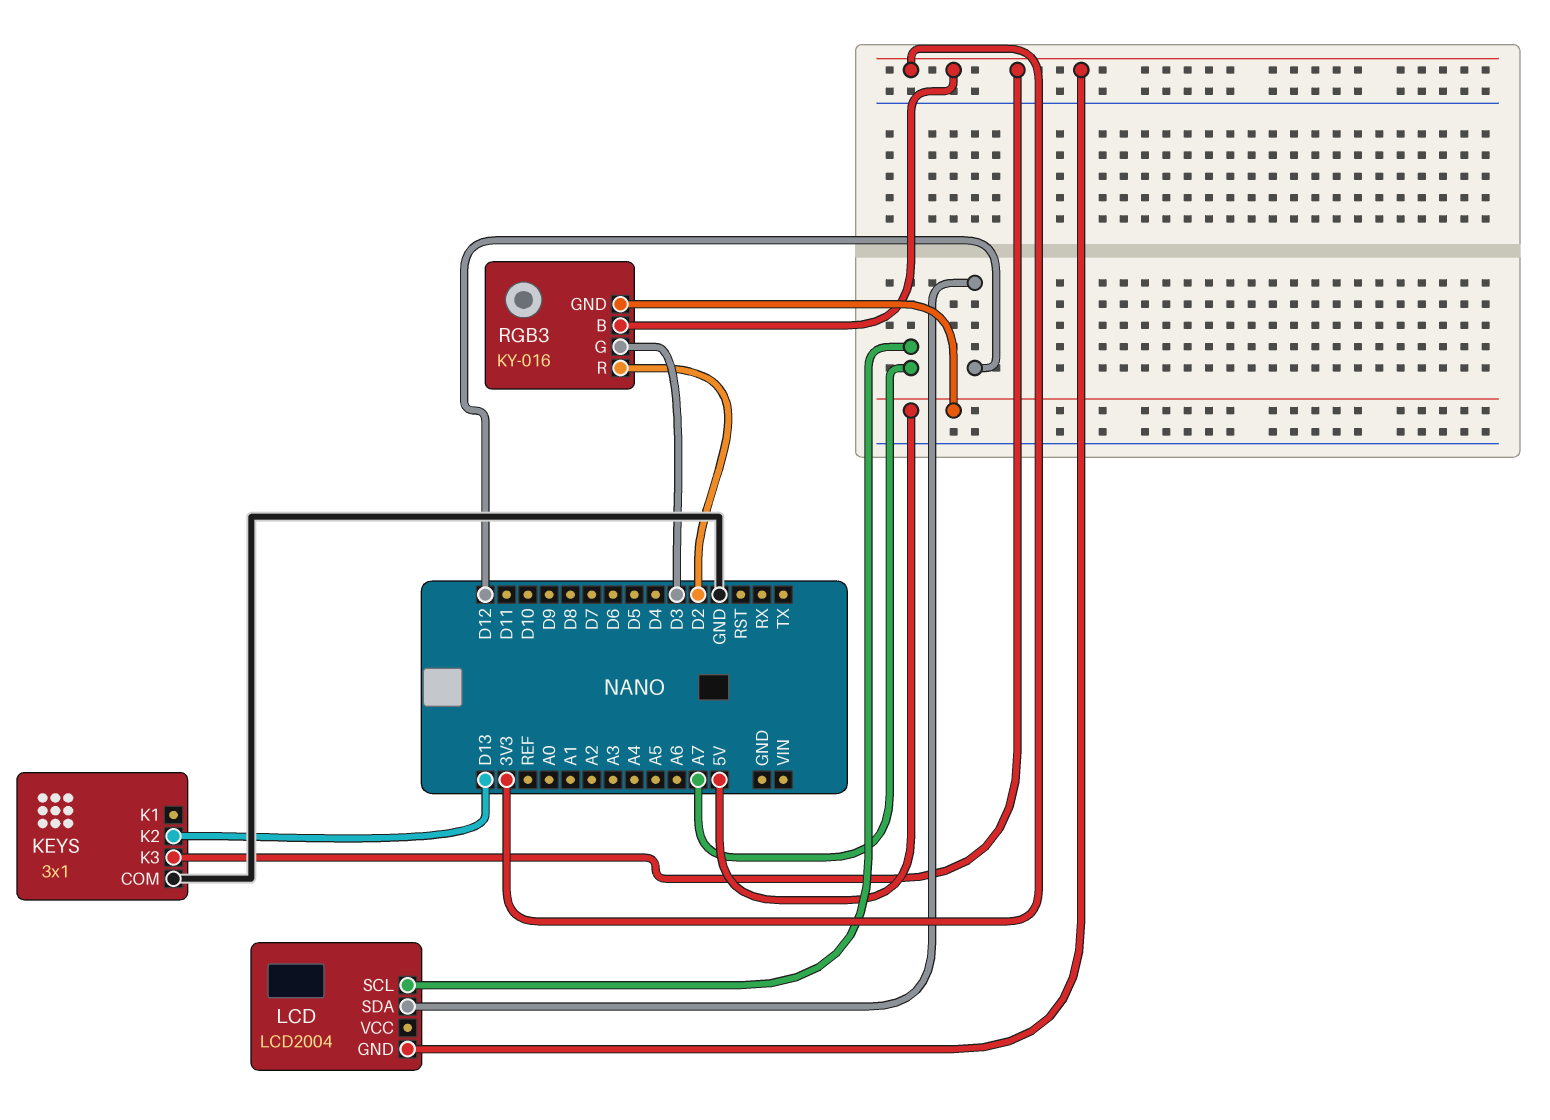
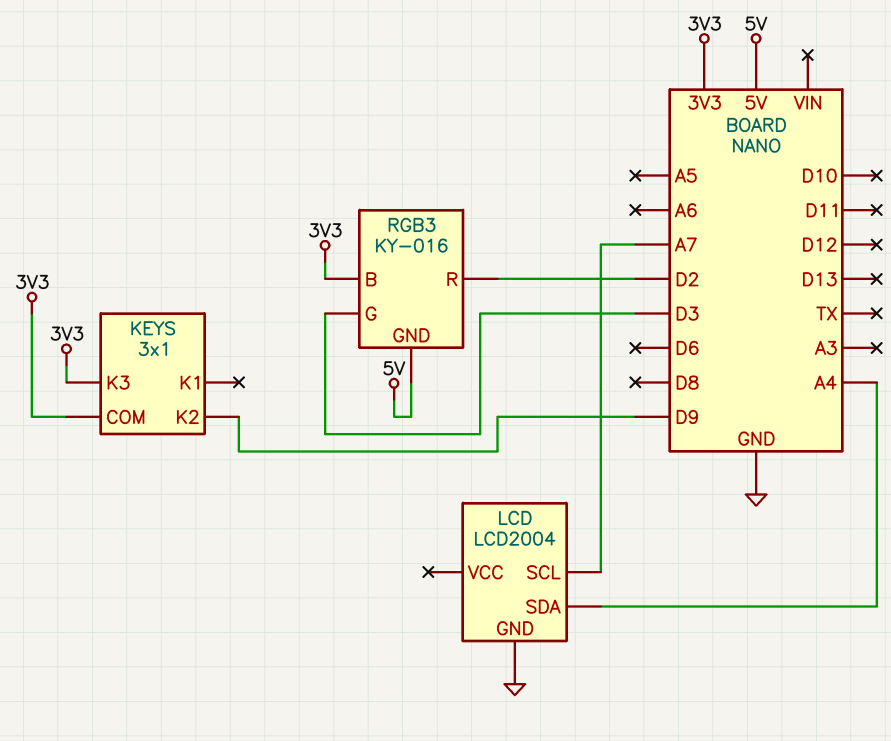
KEYS pin COM: GND -> 3V3
KEYS pin K2: D13 -> D9
LCD pin GND: 3V3 -> GND
LCD pin SDA: D12 -> A4

